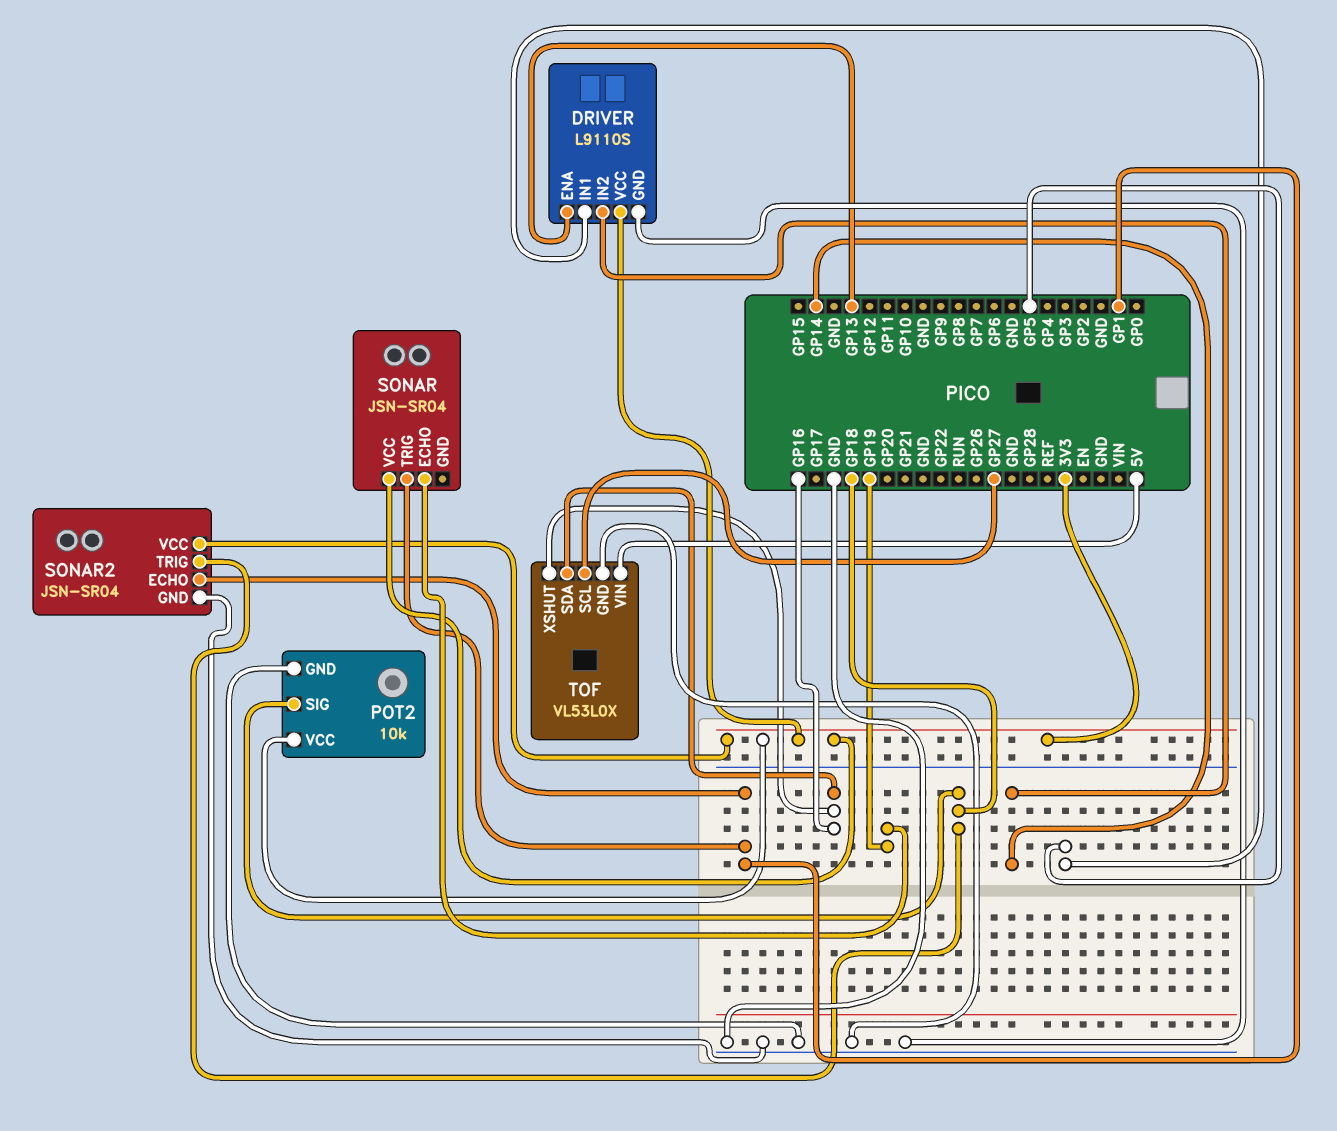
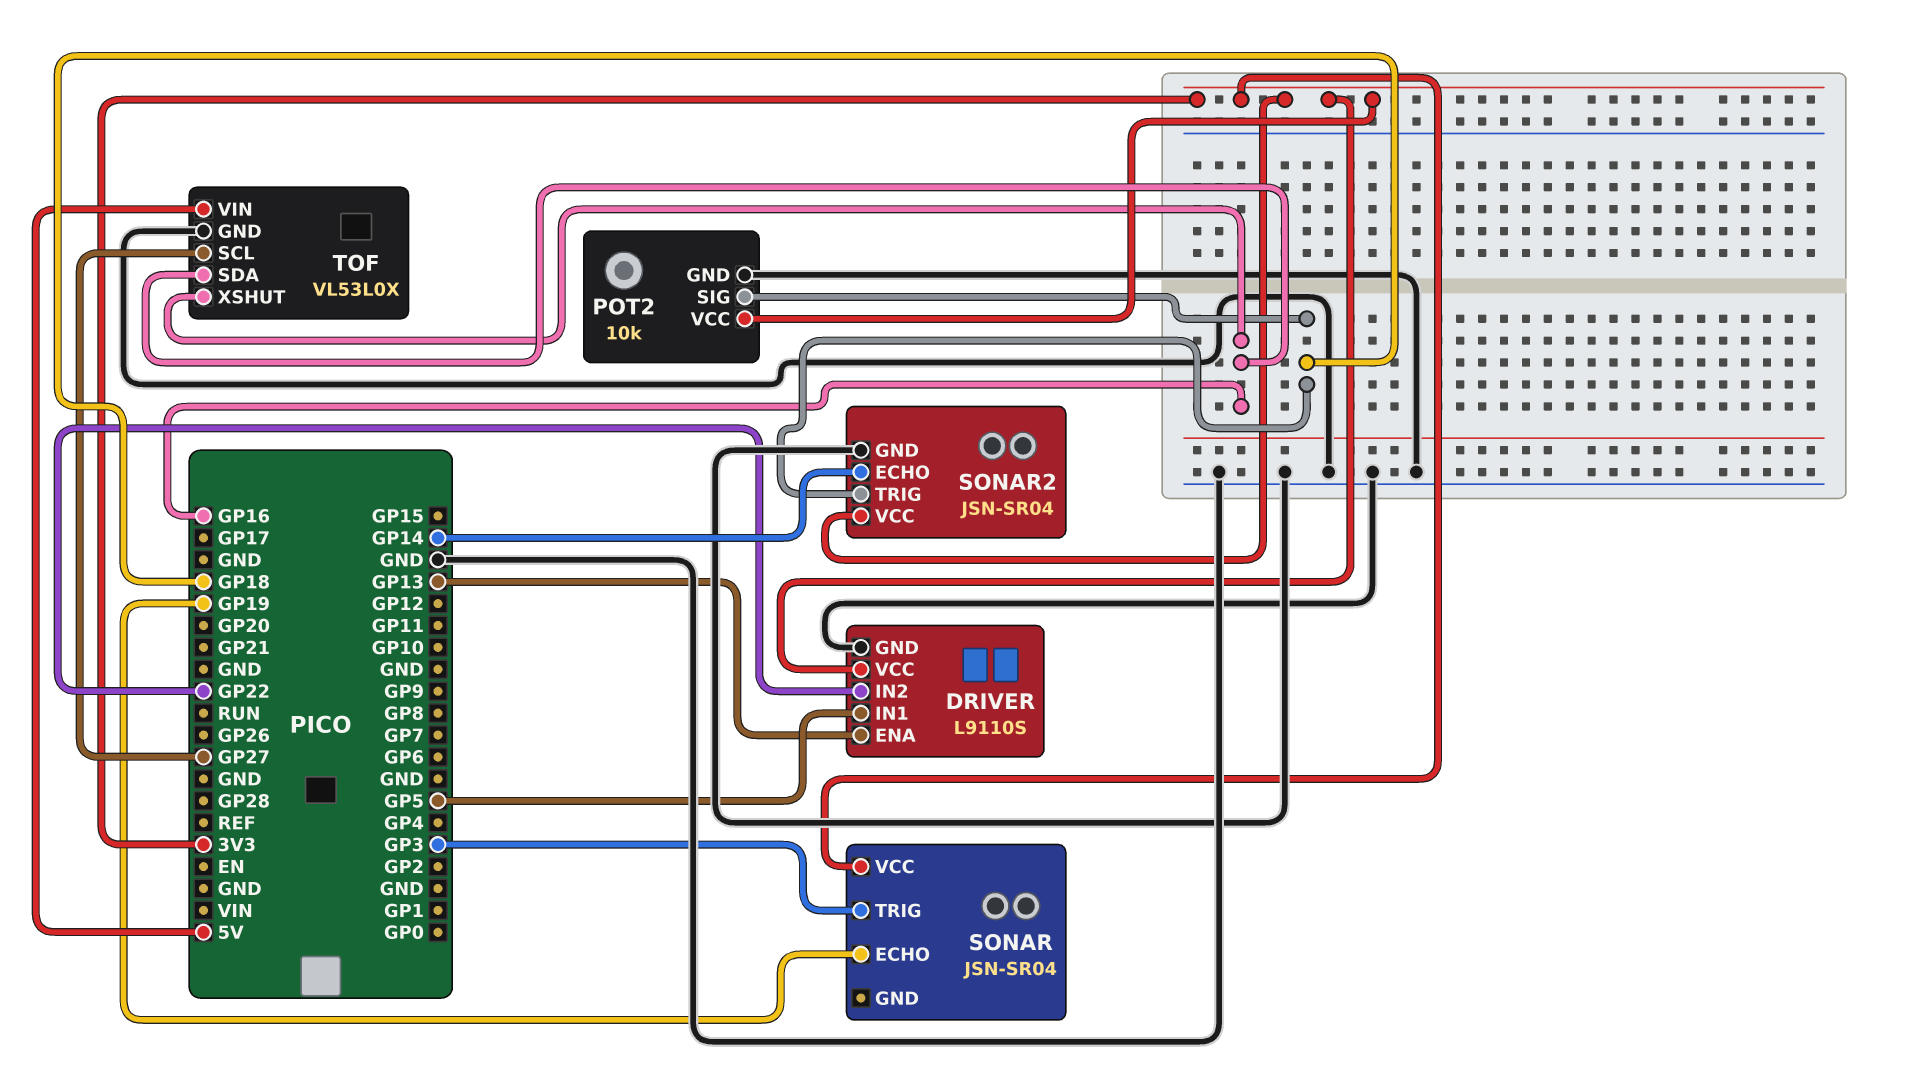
DRIVER pin IN2: GP14 -> GP22
SONAR pin TRIG: GP1 -> GP3
SONAR2 pin ECHO: GP1 -> GP14

